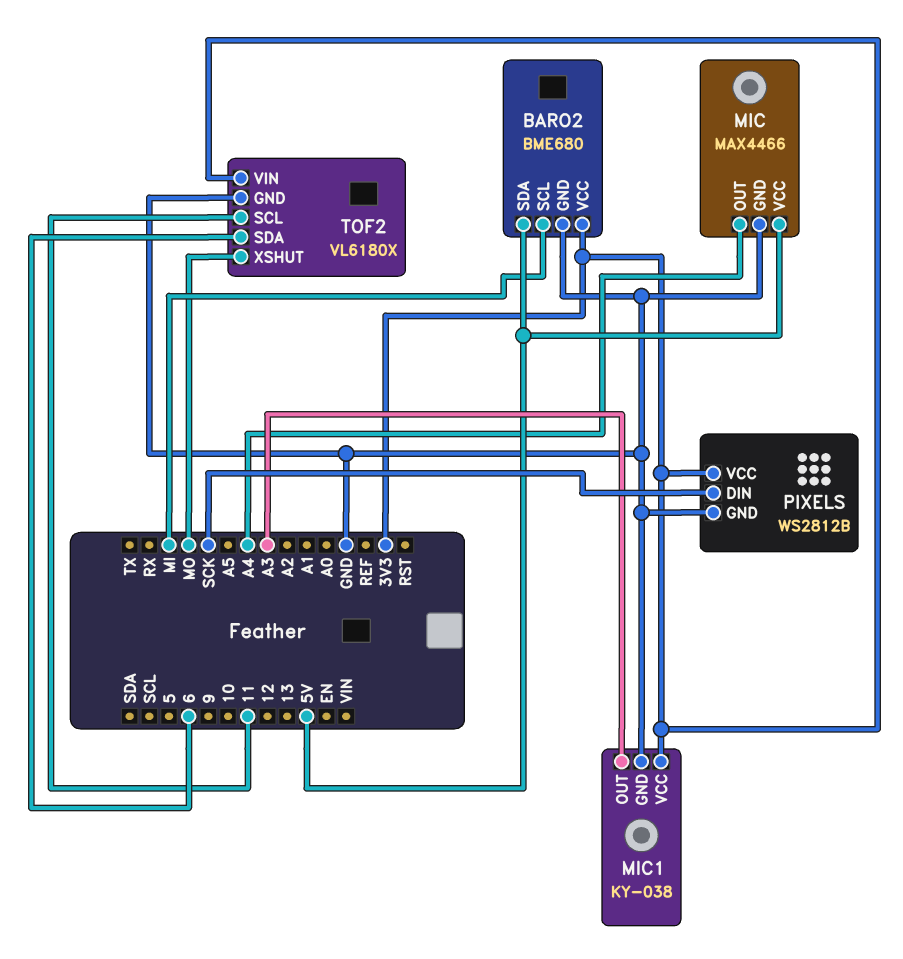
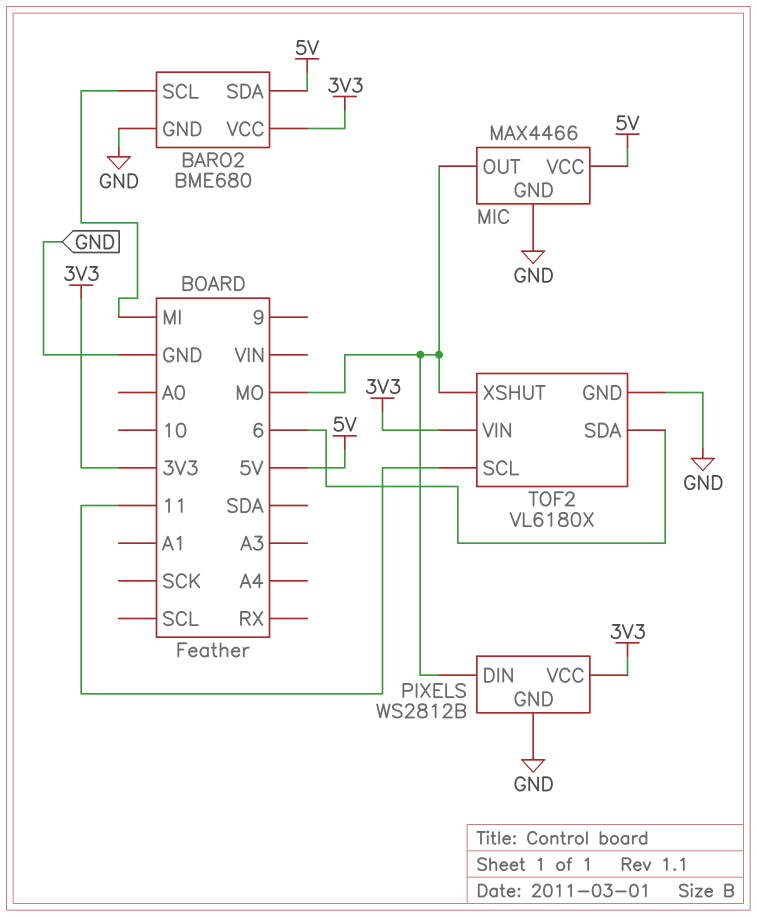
MIC pin OUT: A4 -> MO
MIC1: KY-038 -> none
MIC1 pin GND: GND -> none
MIC1 pin OUT: A3 -> none
MIC1 pin VCC: 3V3 -> none
PIXELS pin DIN: SCK -> MO

